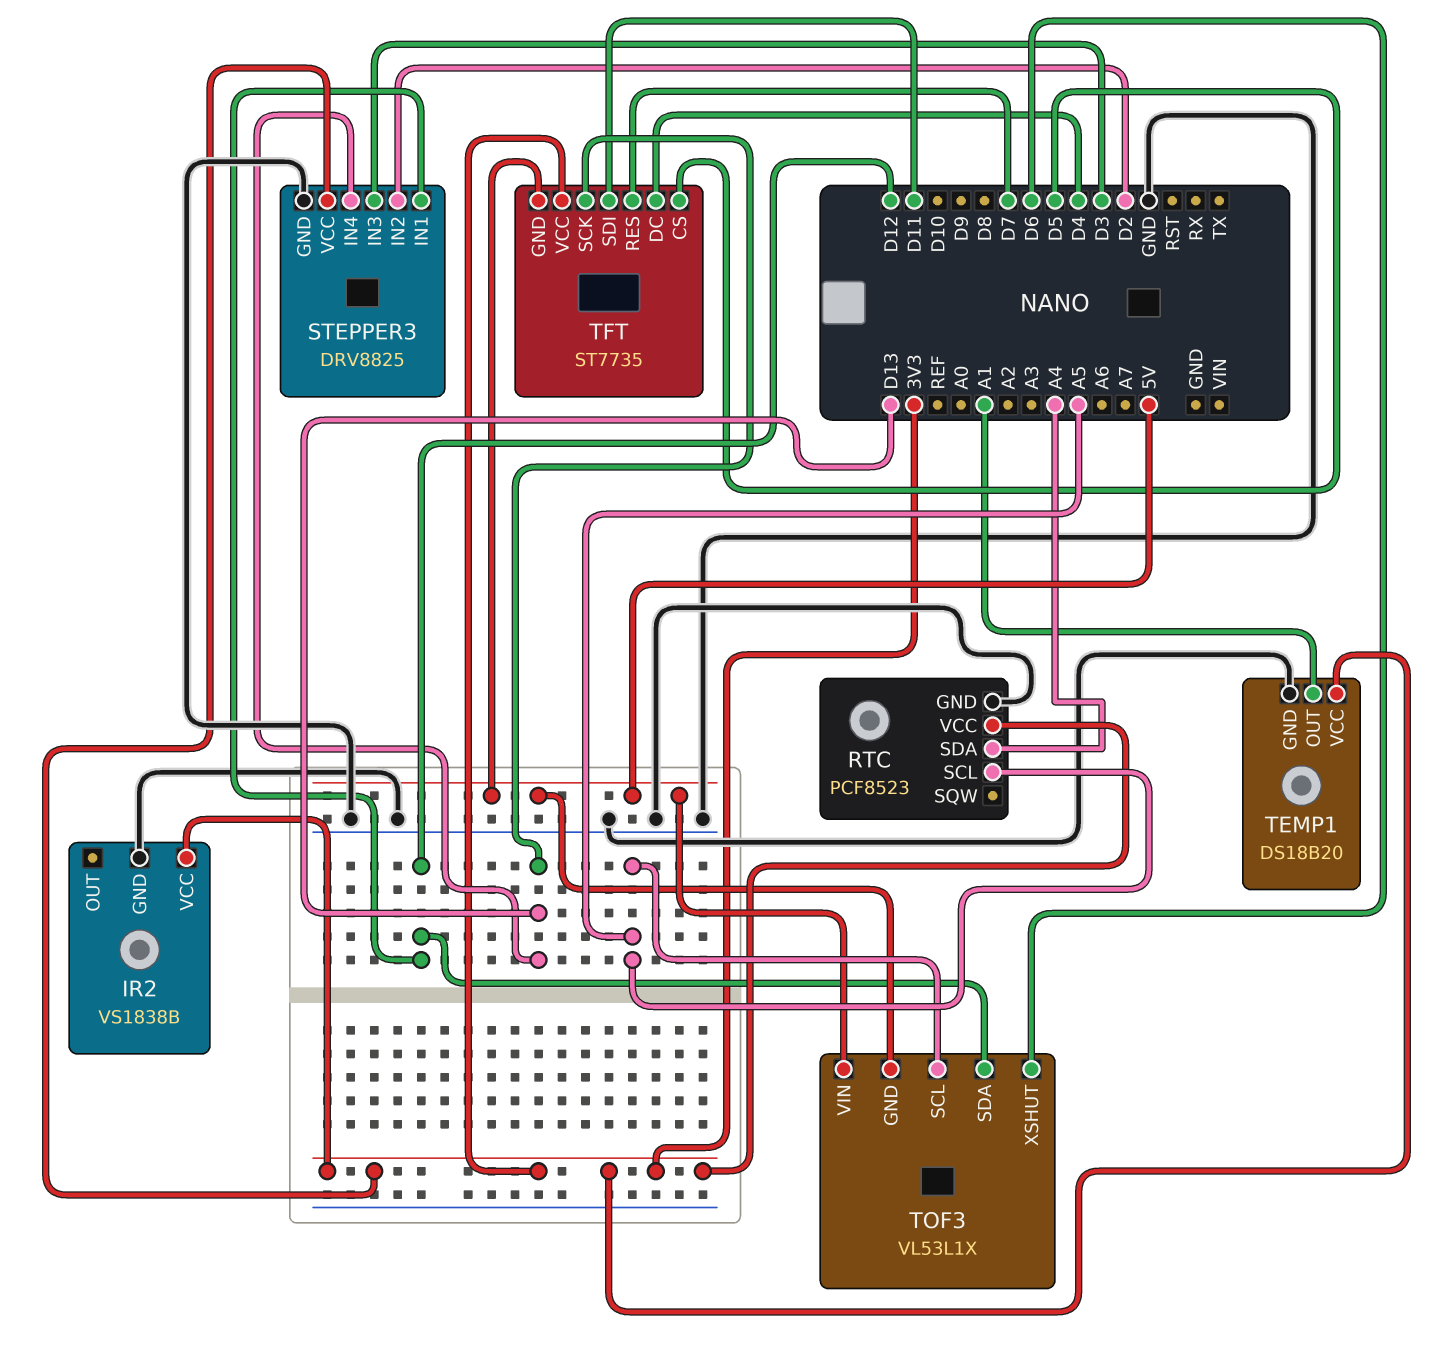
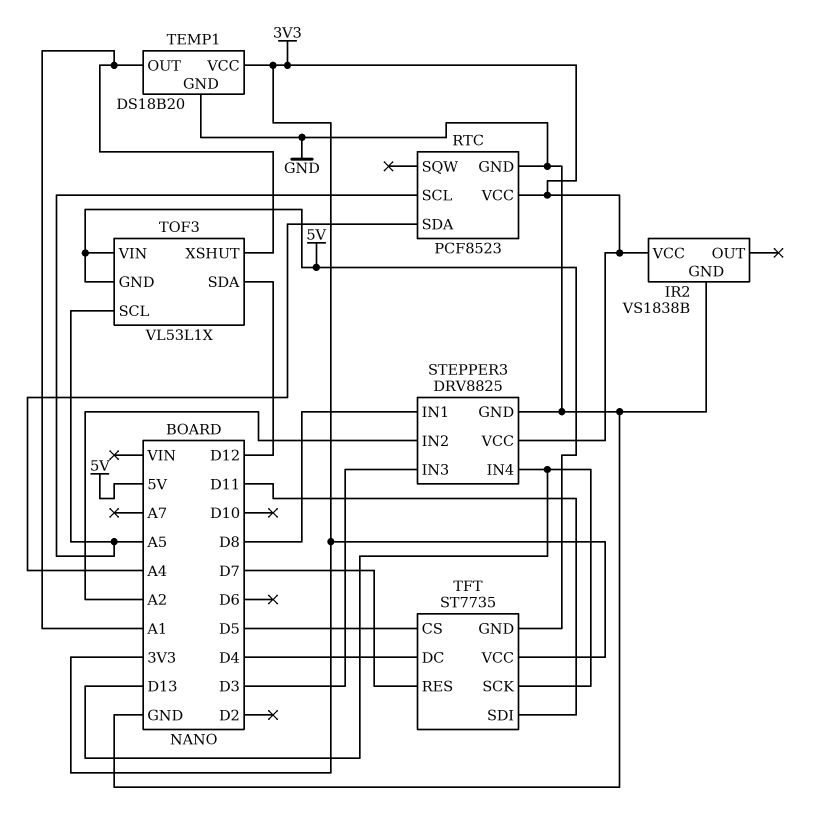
STEPPER3 pin IN1: D12 -> D8
STEPPER3 pin IN2: D2 -> A2
TOF3 pin XSHUT: D6 -> A1

